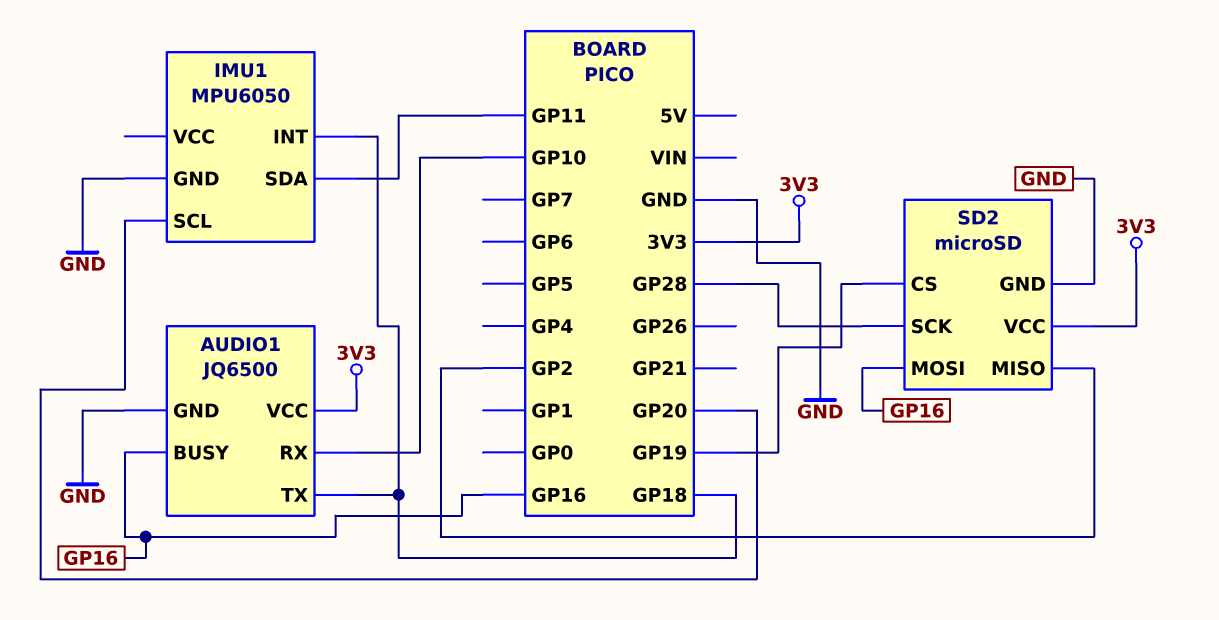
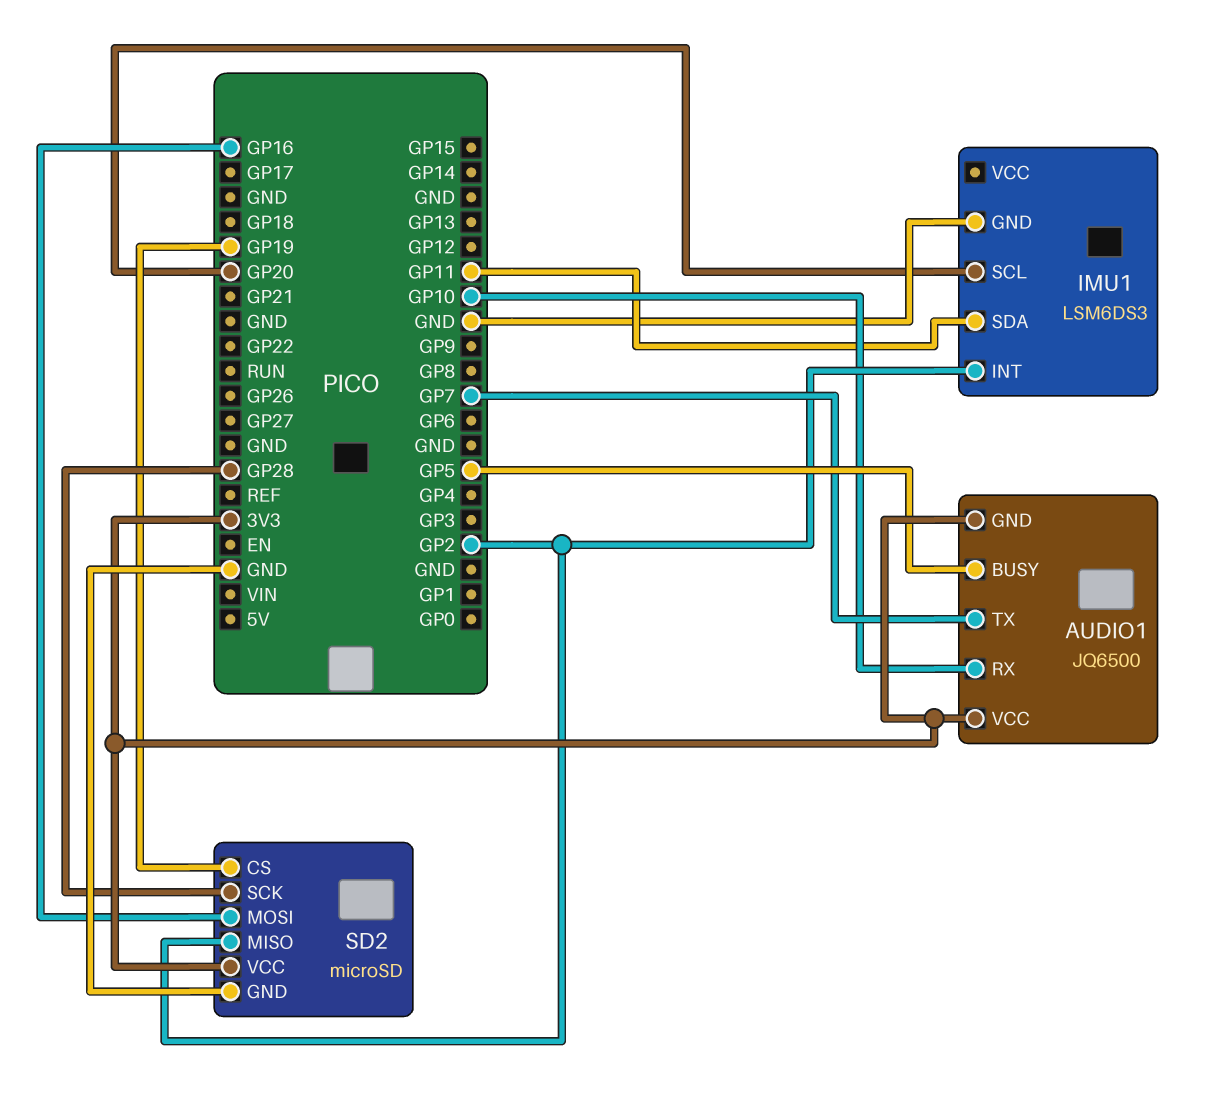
AUDIO1 pin BUSY: GP16 -> GP5
AUDIO1 pin GND: GND -> 3V3
AUDIO1 pin TX: GP18 -> GP7
IMU1: MPU6050 -> LSM6DS3
IMU1 pin INT: GP18 -> GP2

